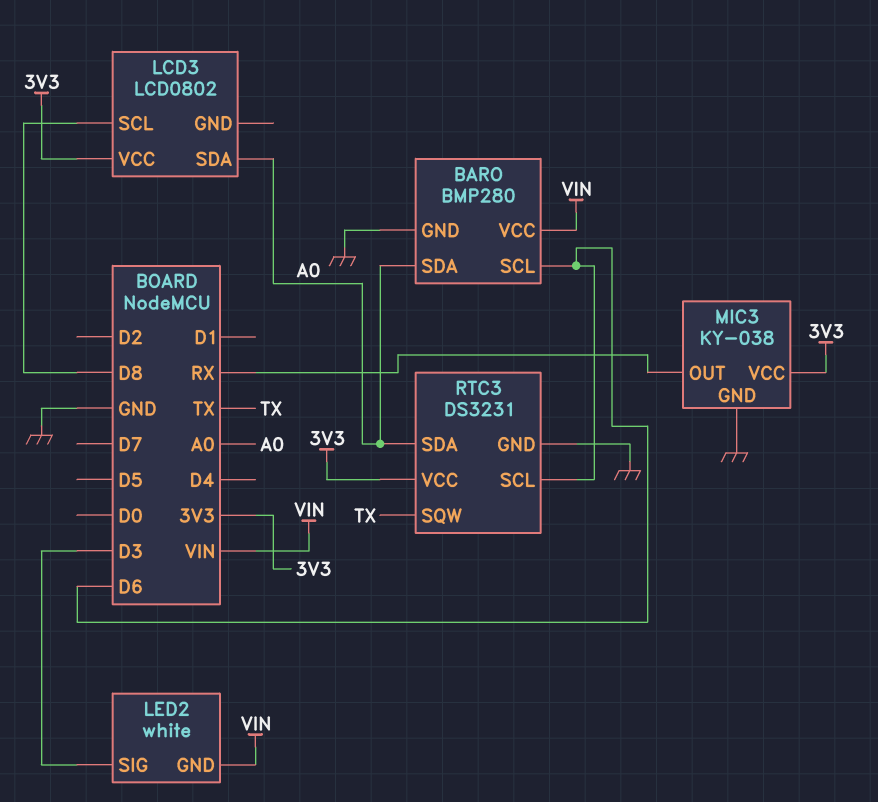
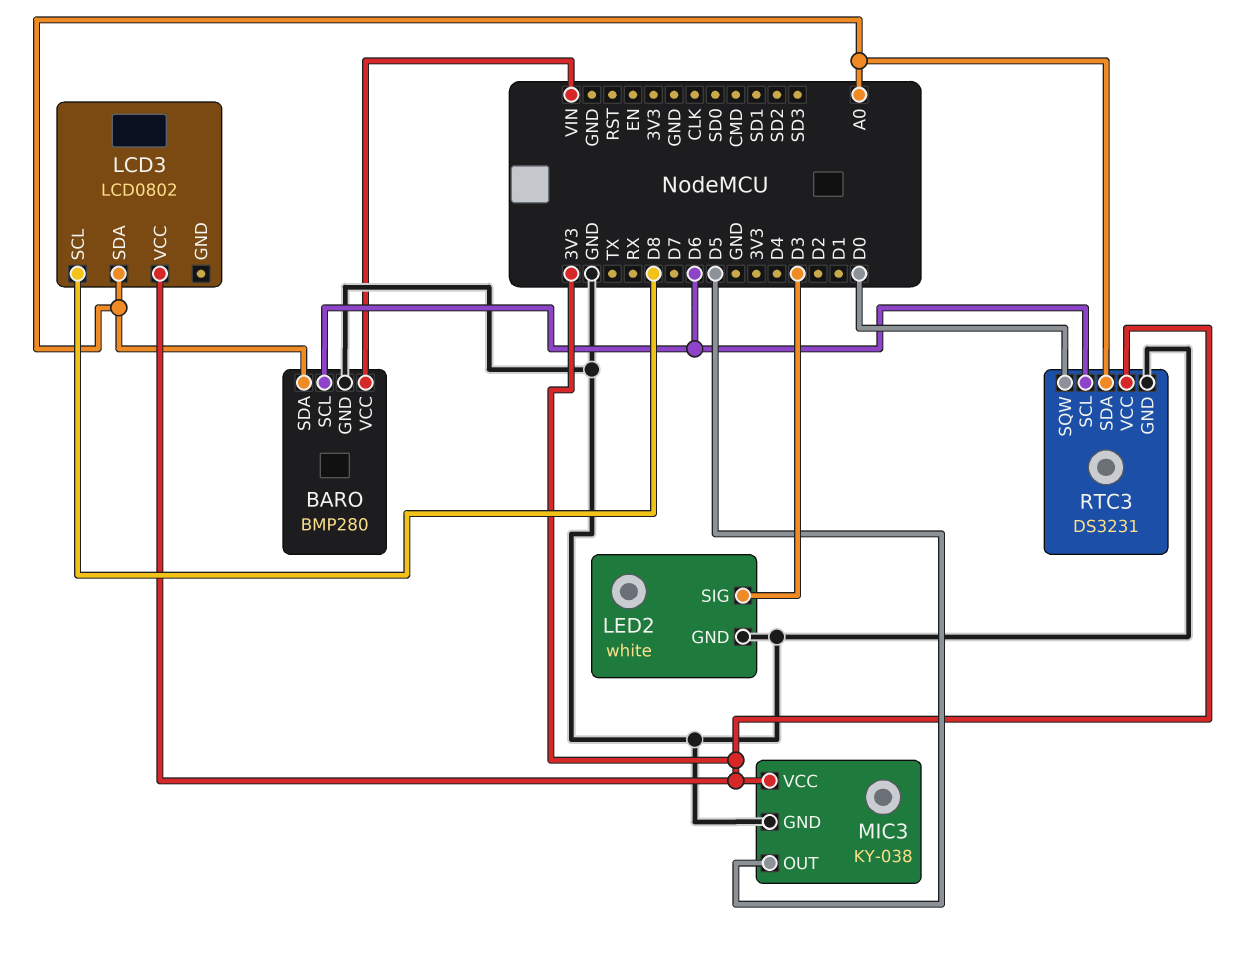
LED2 pin GND: VIN -> GND
MIC3 pin OUT: RX -> D5
RTC3 pin SQW: TX -> D0

